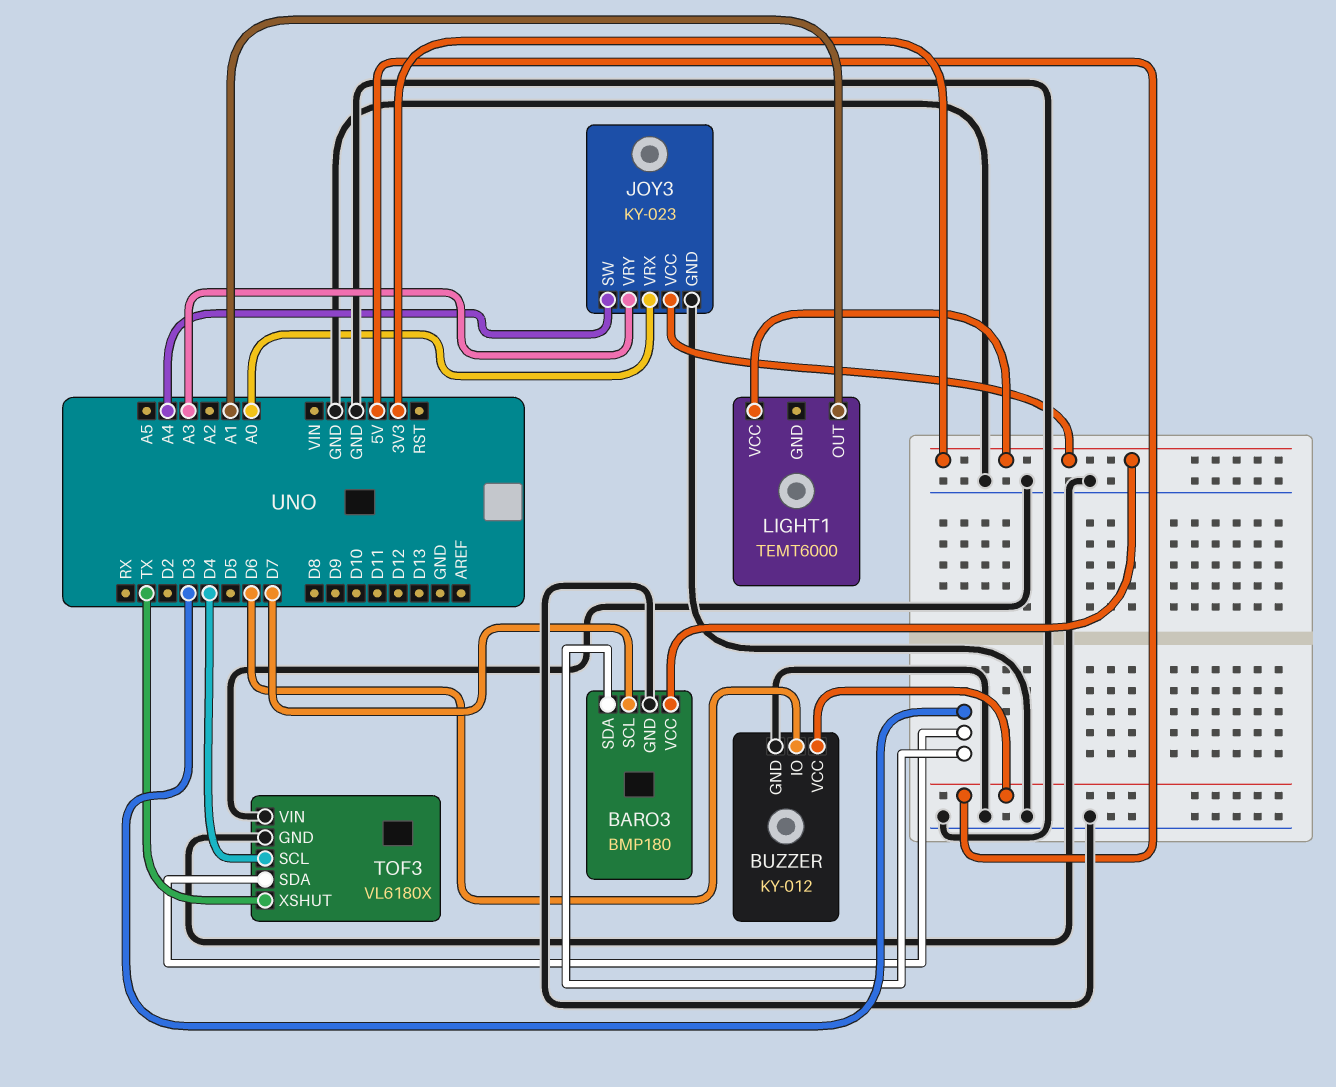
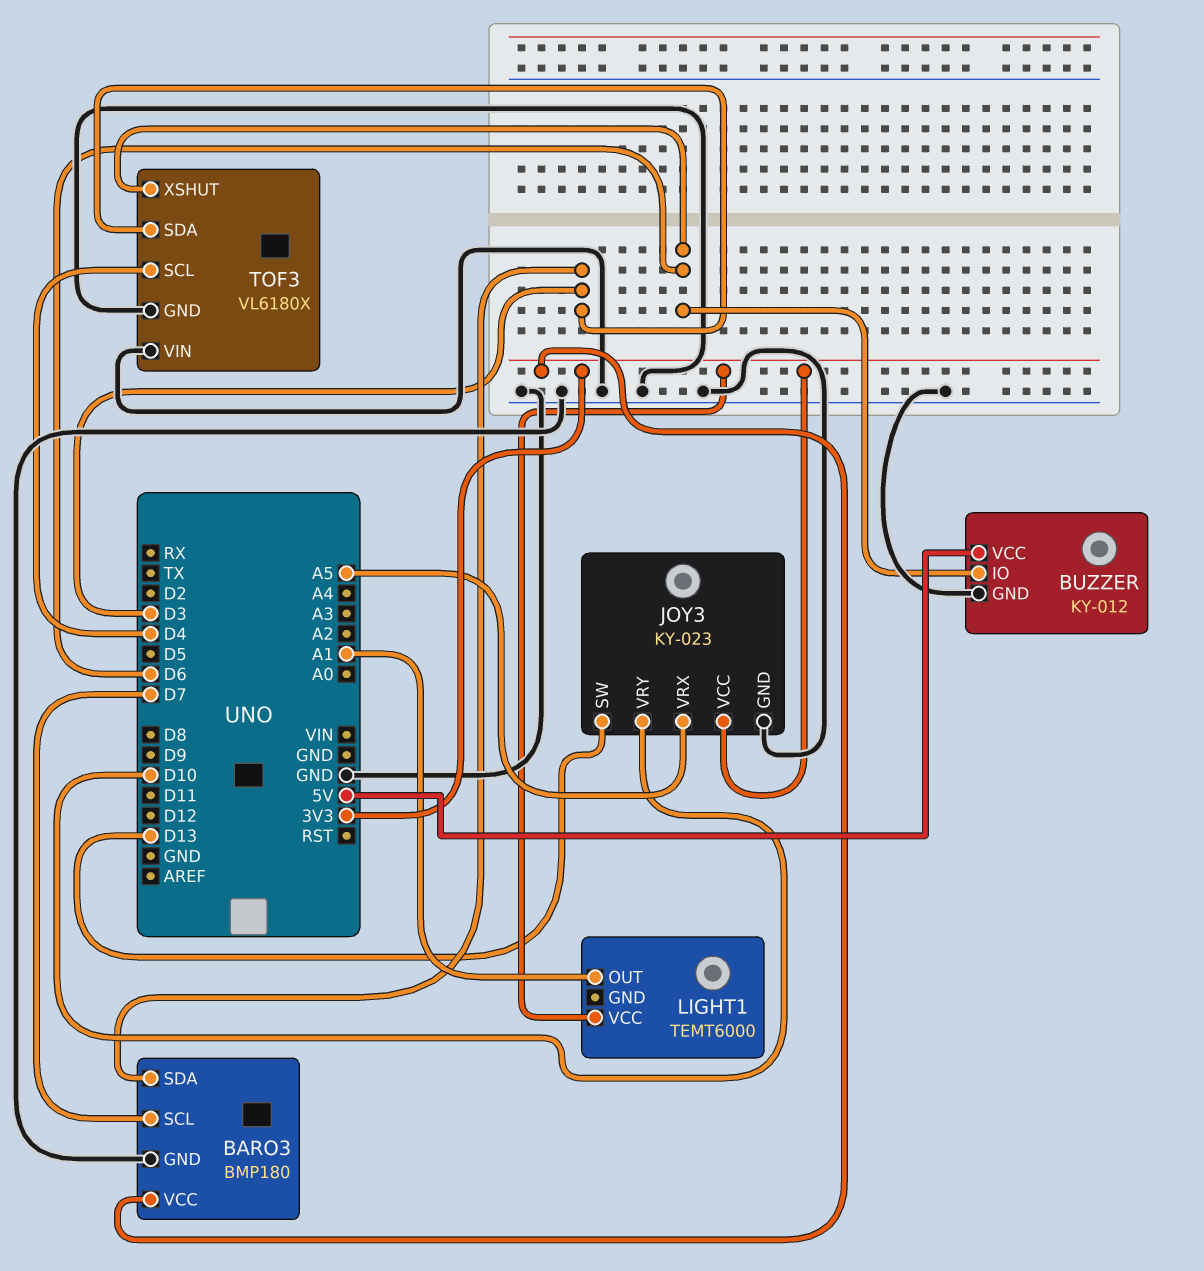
JOY3 pin SW: A4 -> D13
JOY3 pin VRX: A0 -> A5
JOY3 pin VRY: A3 -> D10
TOF3 pin XSHUT: TX -> D6

